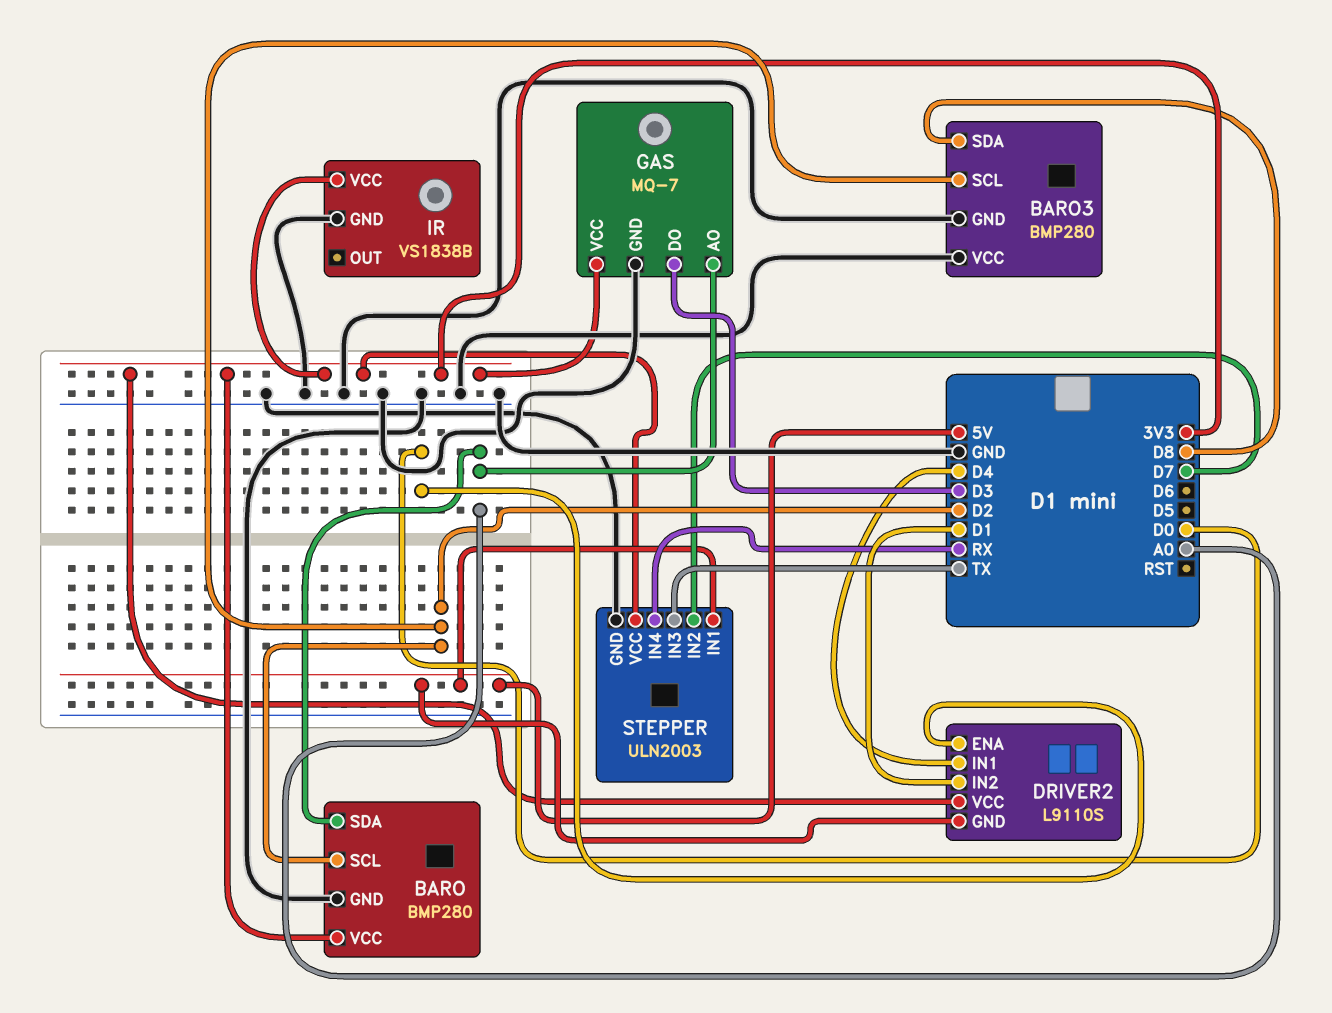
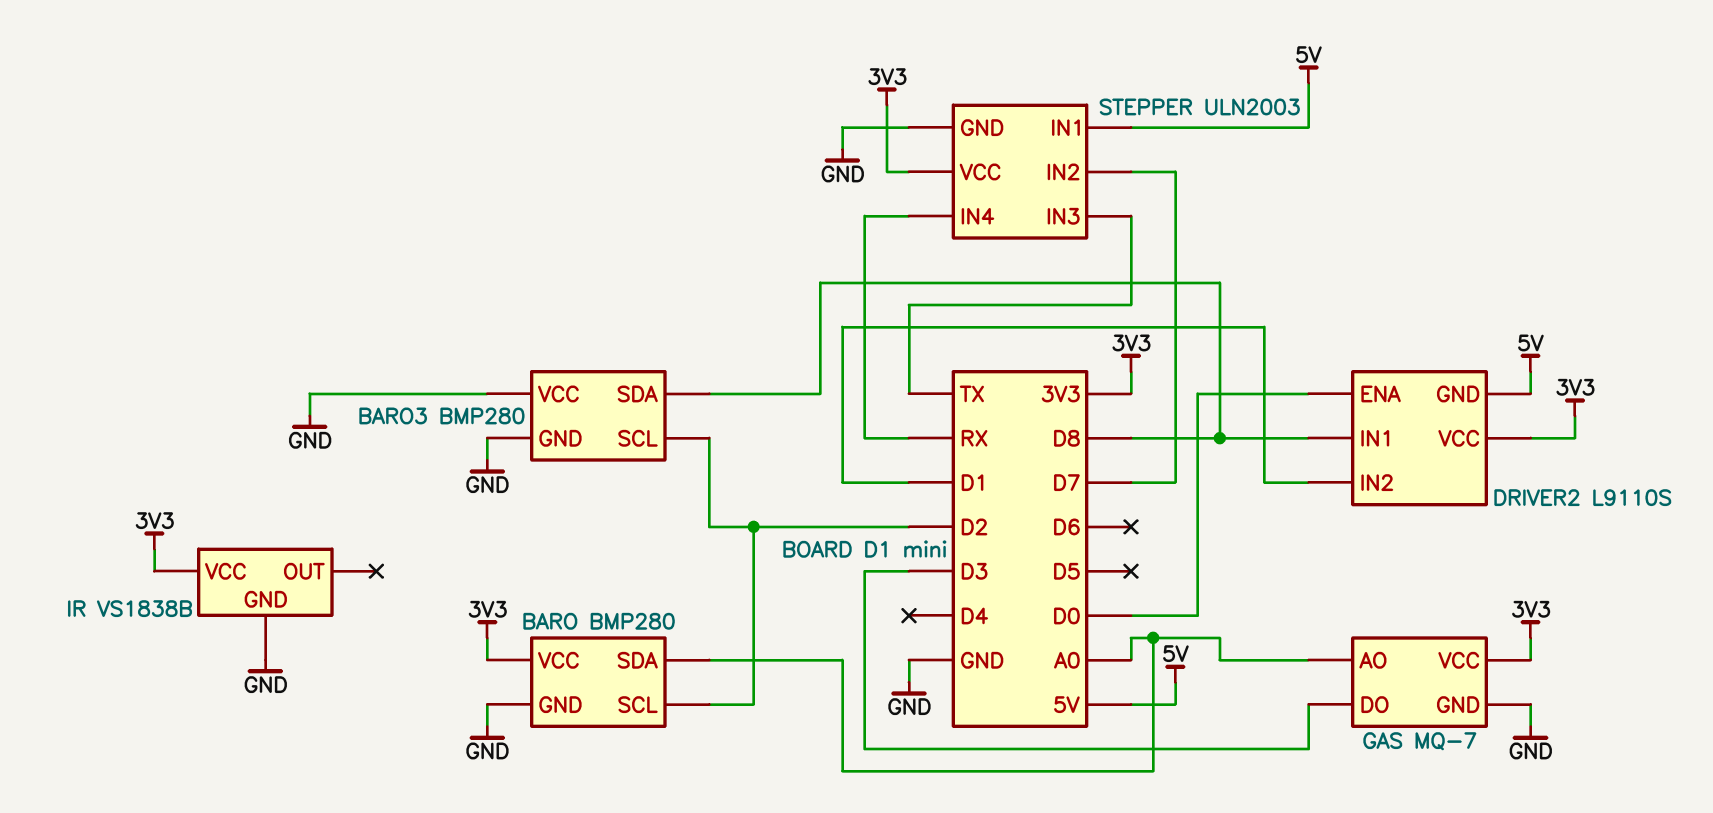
DRIVER2 pin IN1: D4 -> D8

